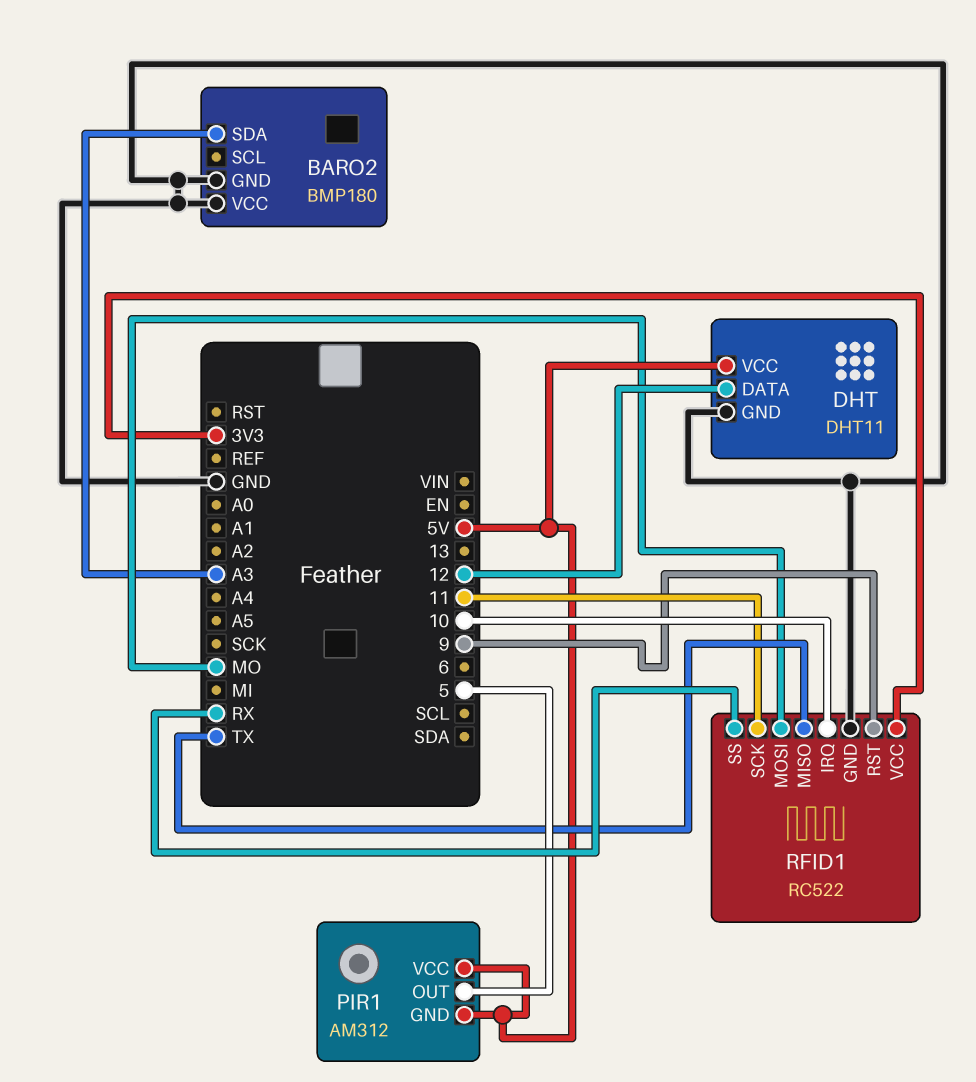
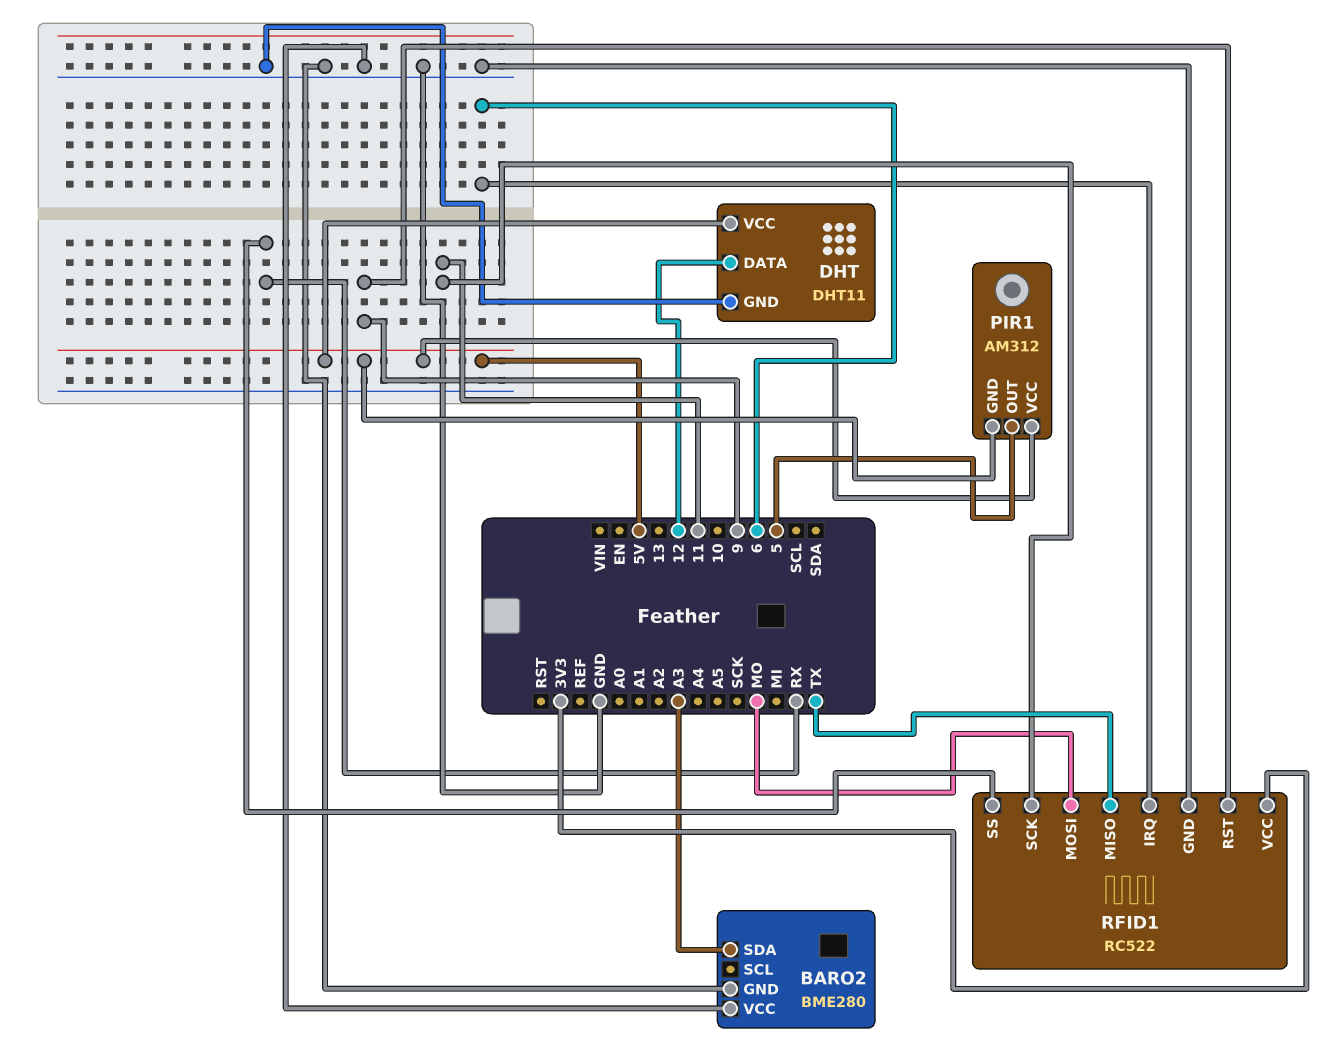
BARO2: BMP180 -> BME280
RFID1 pin IRQ: 10 -> 6

